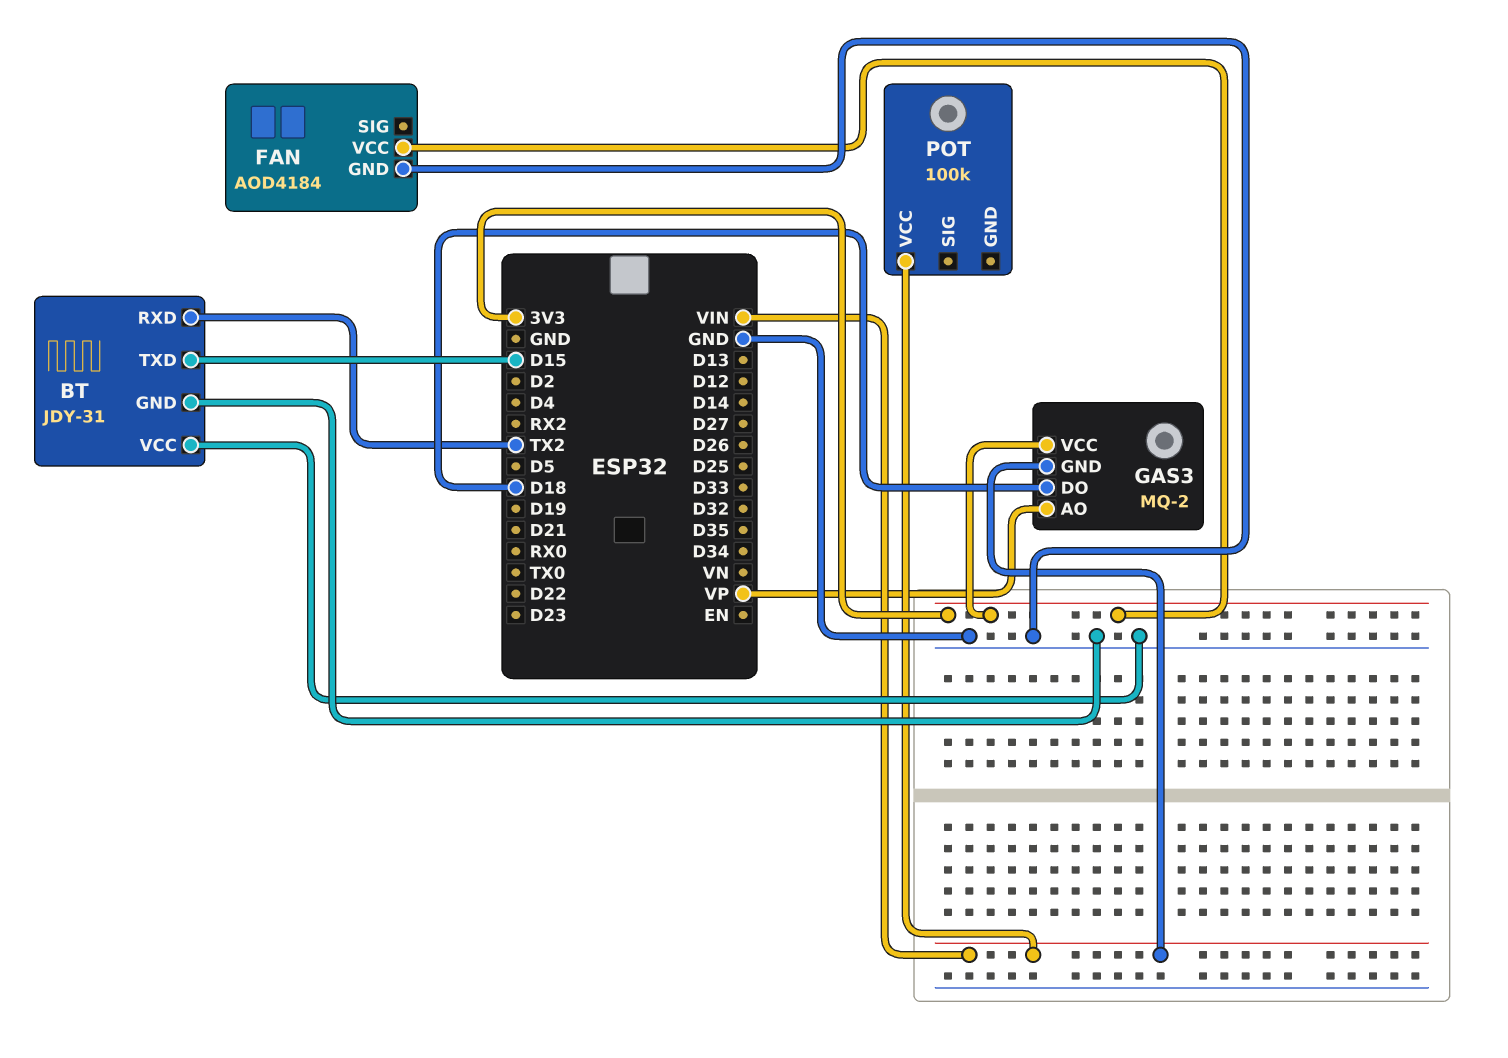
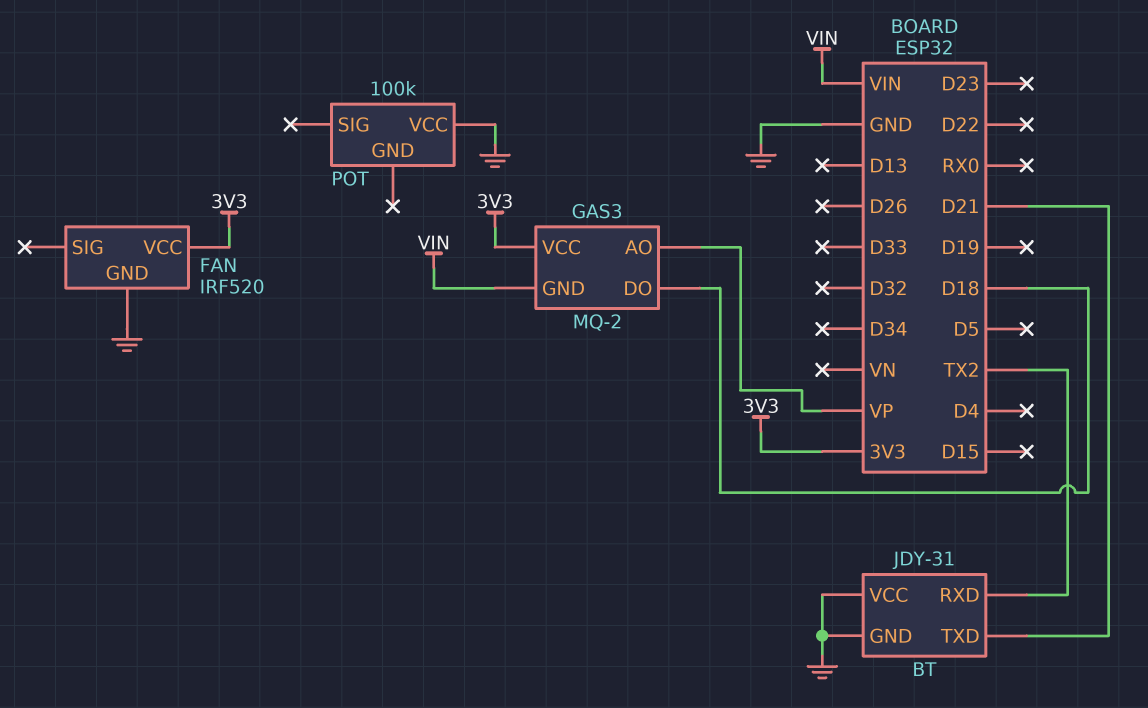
BT pin TXD: D15 -> D21
FAN: AOD4184 -> IRF520
POT pin VCC: VIN -> GND

